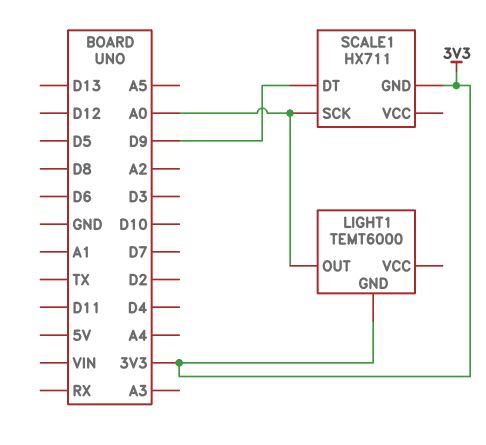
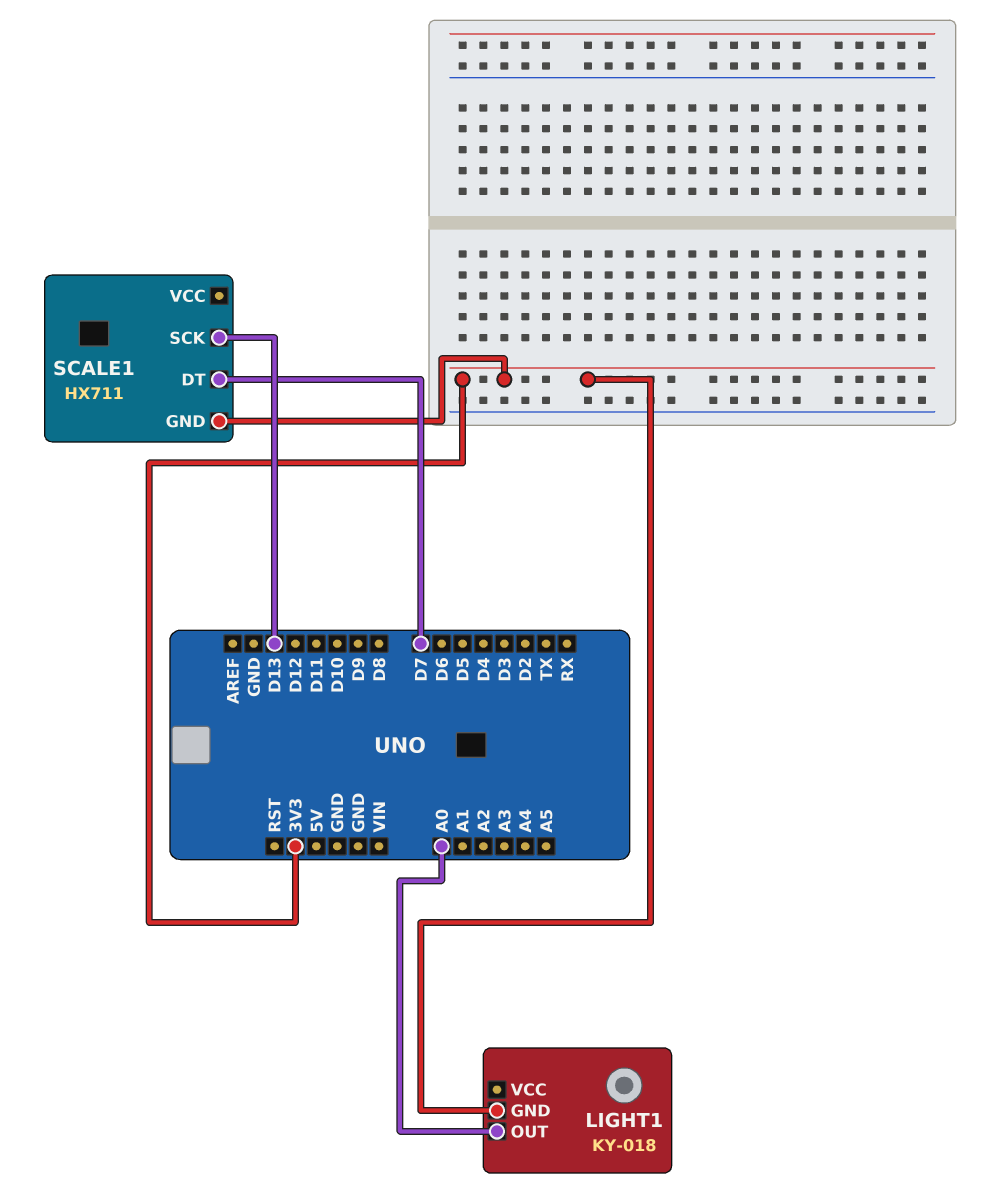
LIGHT1: TEMT6000 -> KY-018
SCALE1 pin DT: D9 -> D7
SCALE1 pin SCK: A0 -> D13

